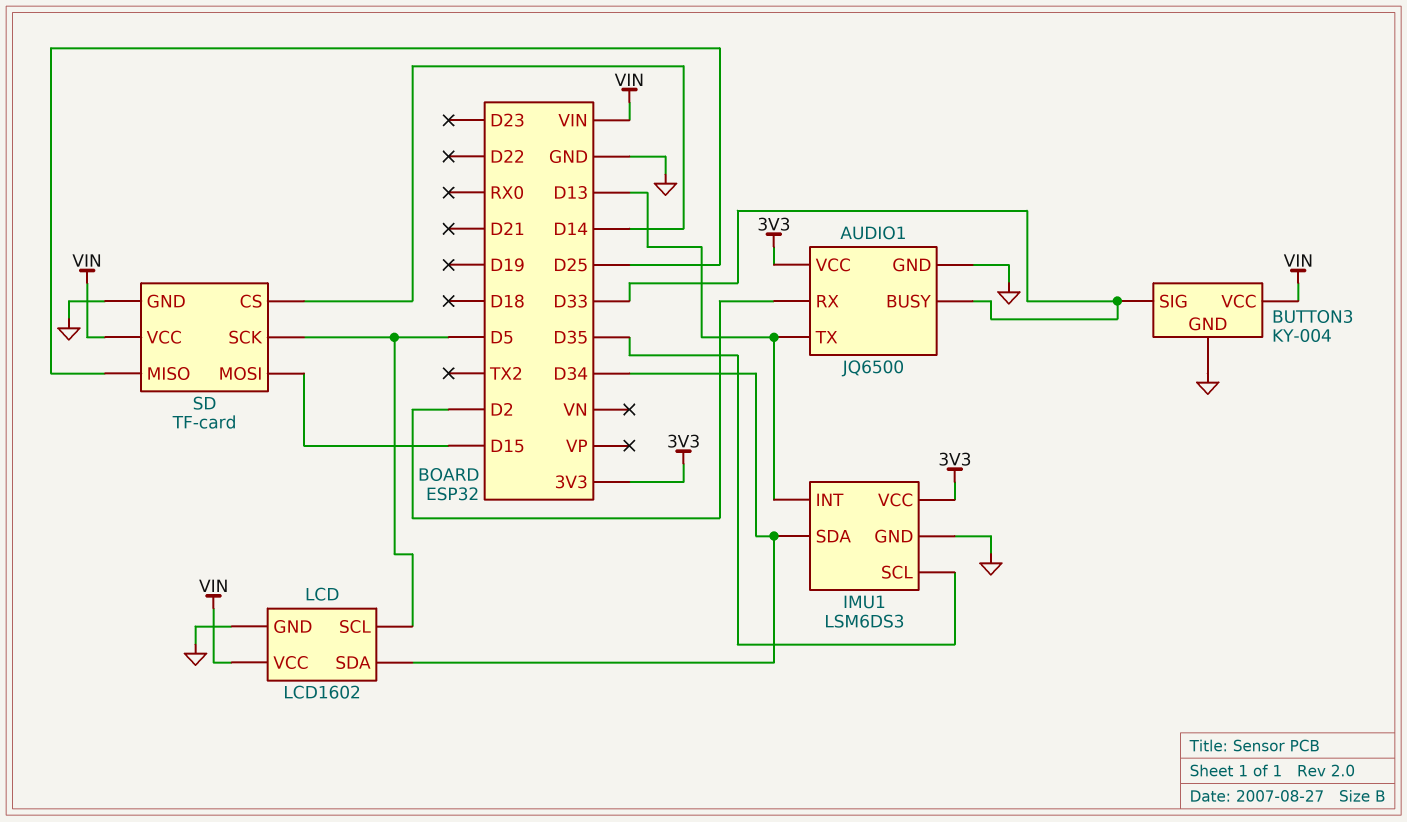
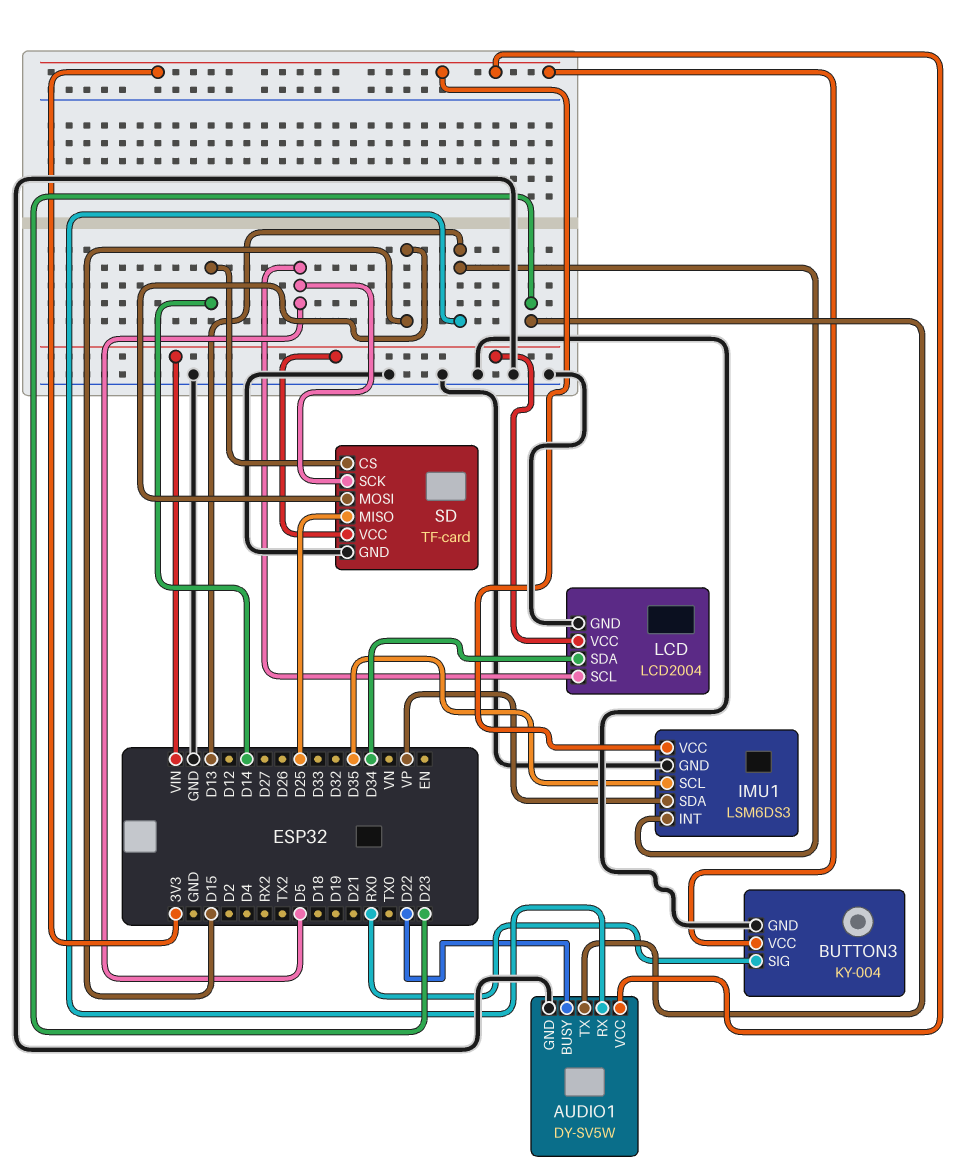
AUDIO1: JQ6500 -> DY-SV5W
AUDIO1 pin BUSY: D33 -> D22
AUDIO1 pin RX: D2 -> D13
AUDIO1 pin TX: D13 -> D23
BUTTON3 pin SIG: D33 -> RX0
BUTTON3 pin VCC: VIN -> 3V3
IMU1 pin SDA: D34 -> VP
LCD: LCD1602 -> LCD2004

